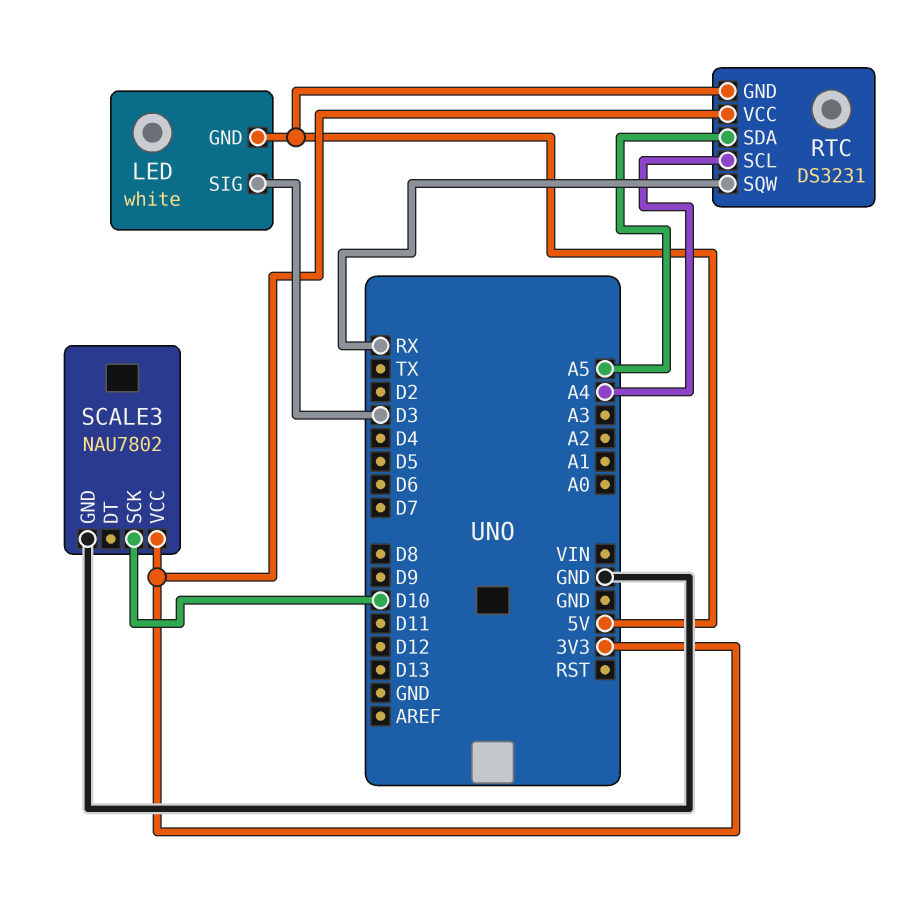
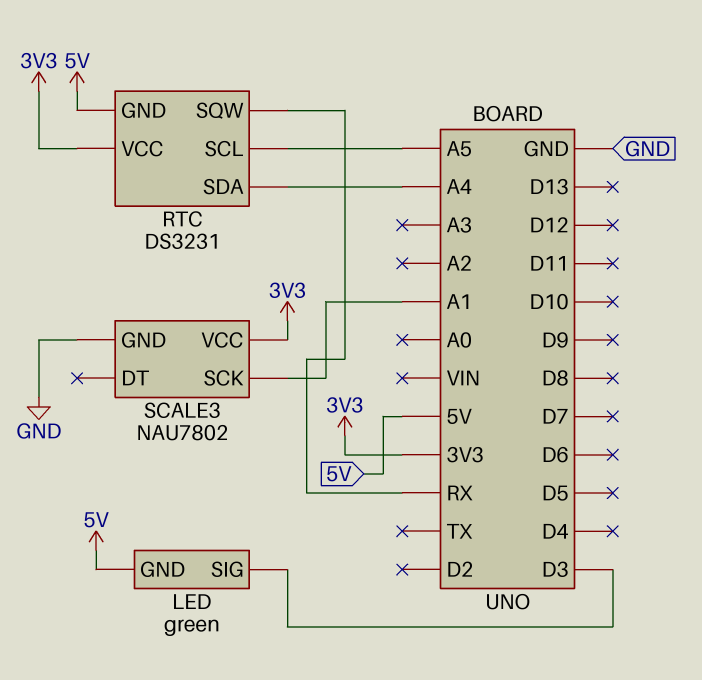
LED: white -> green
RTC pin SCL: A4 -> A5
RTC pin SDA: A5 -> A4
SCALE3 pin SCK: D10 -> A1

